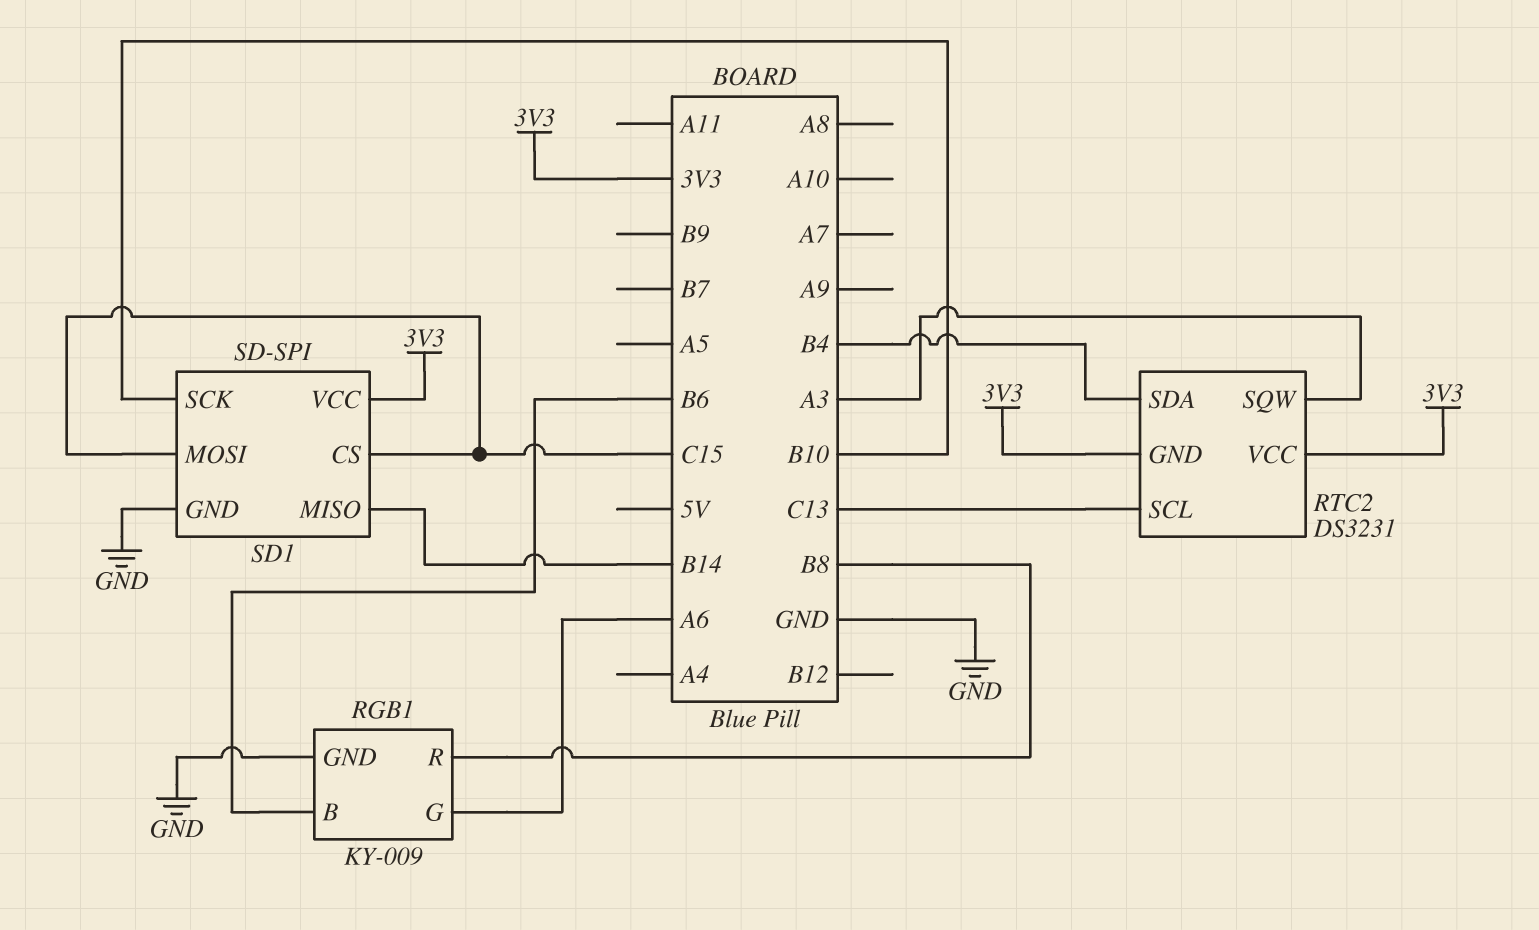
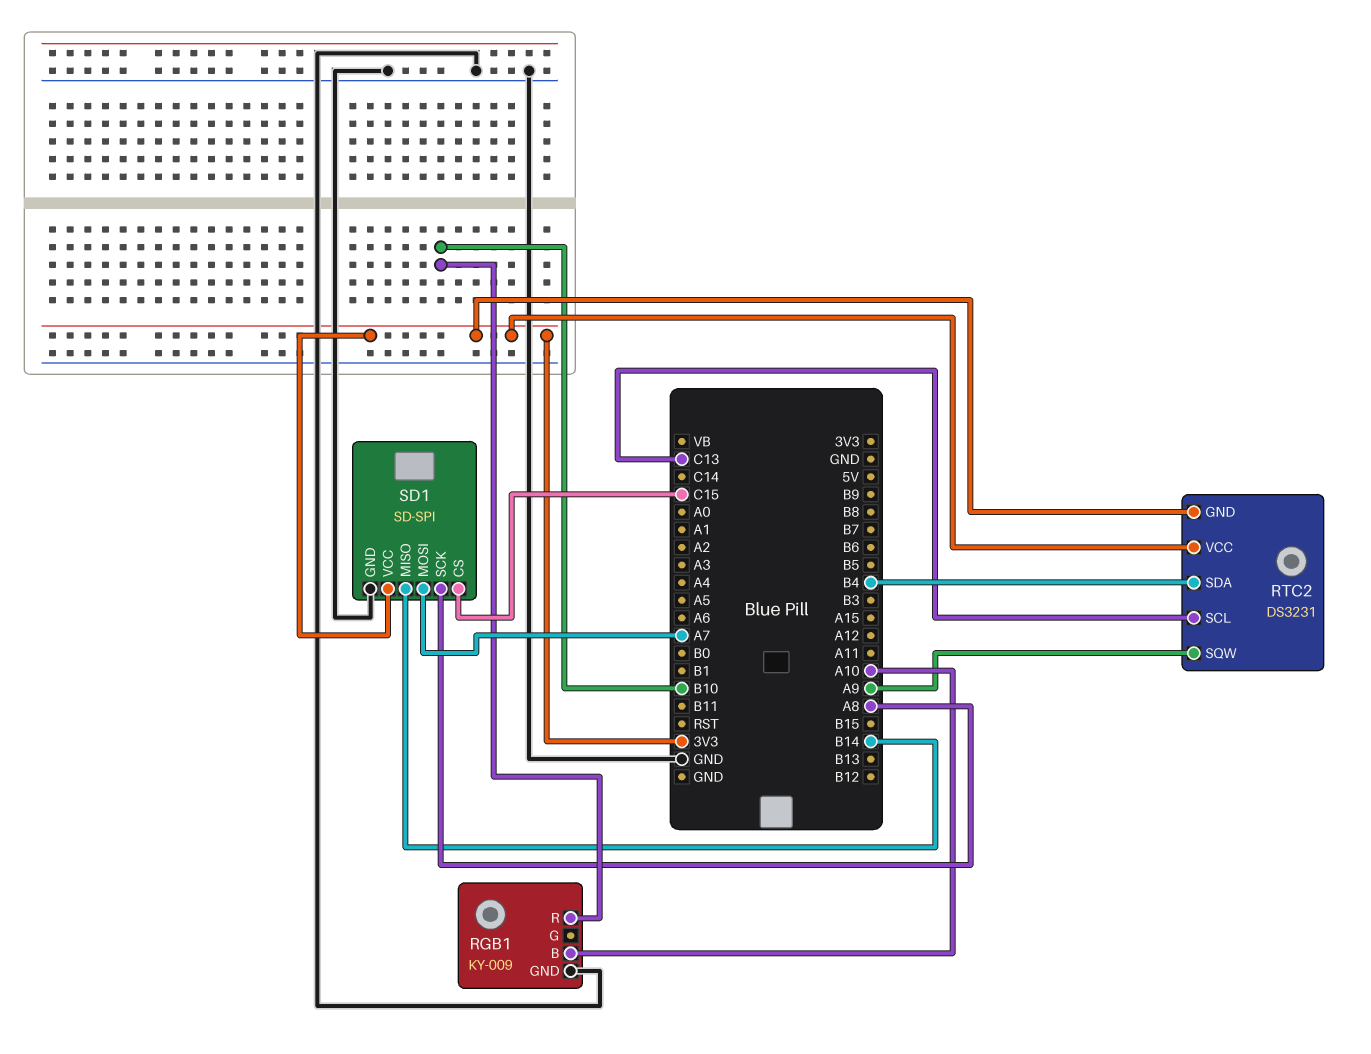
RGB1 pin B: B6 -> A10
RGB1 pin G: A6 -> none
RGB1 pin R: B8 -> B10
RTC2 pin SQW: A3 -> A9
SD1 pin MOSI: C15 -> A7
SD1 pin SCK: B10 -> A8

